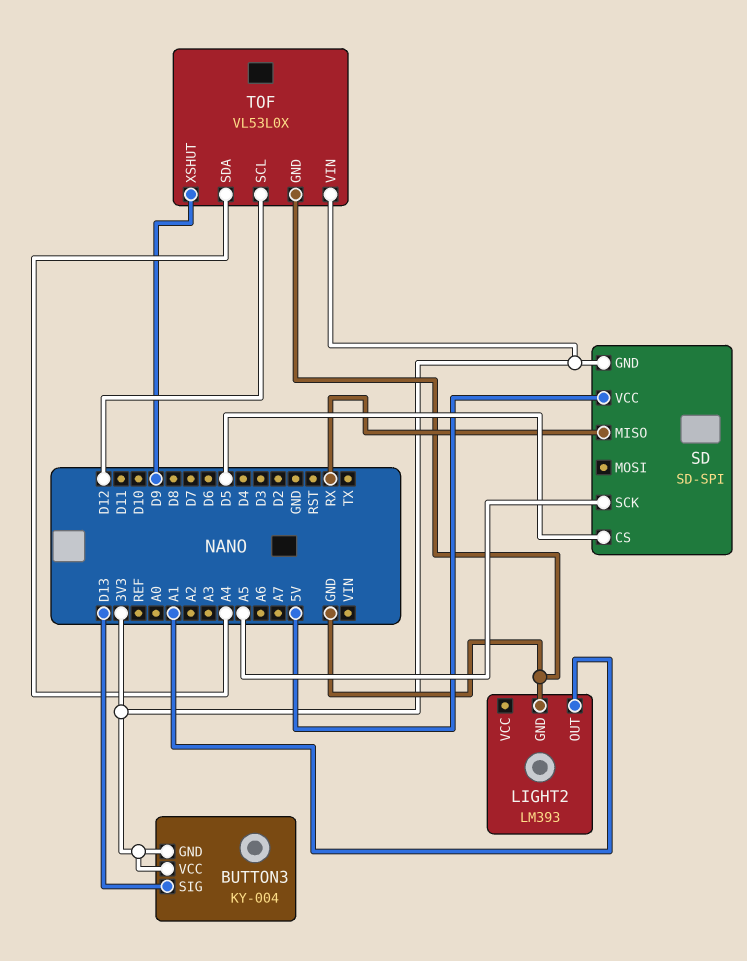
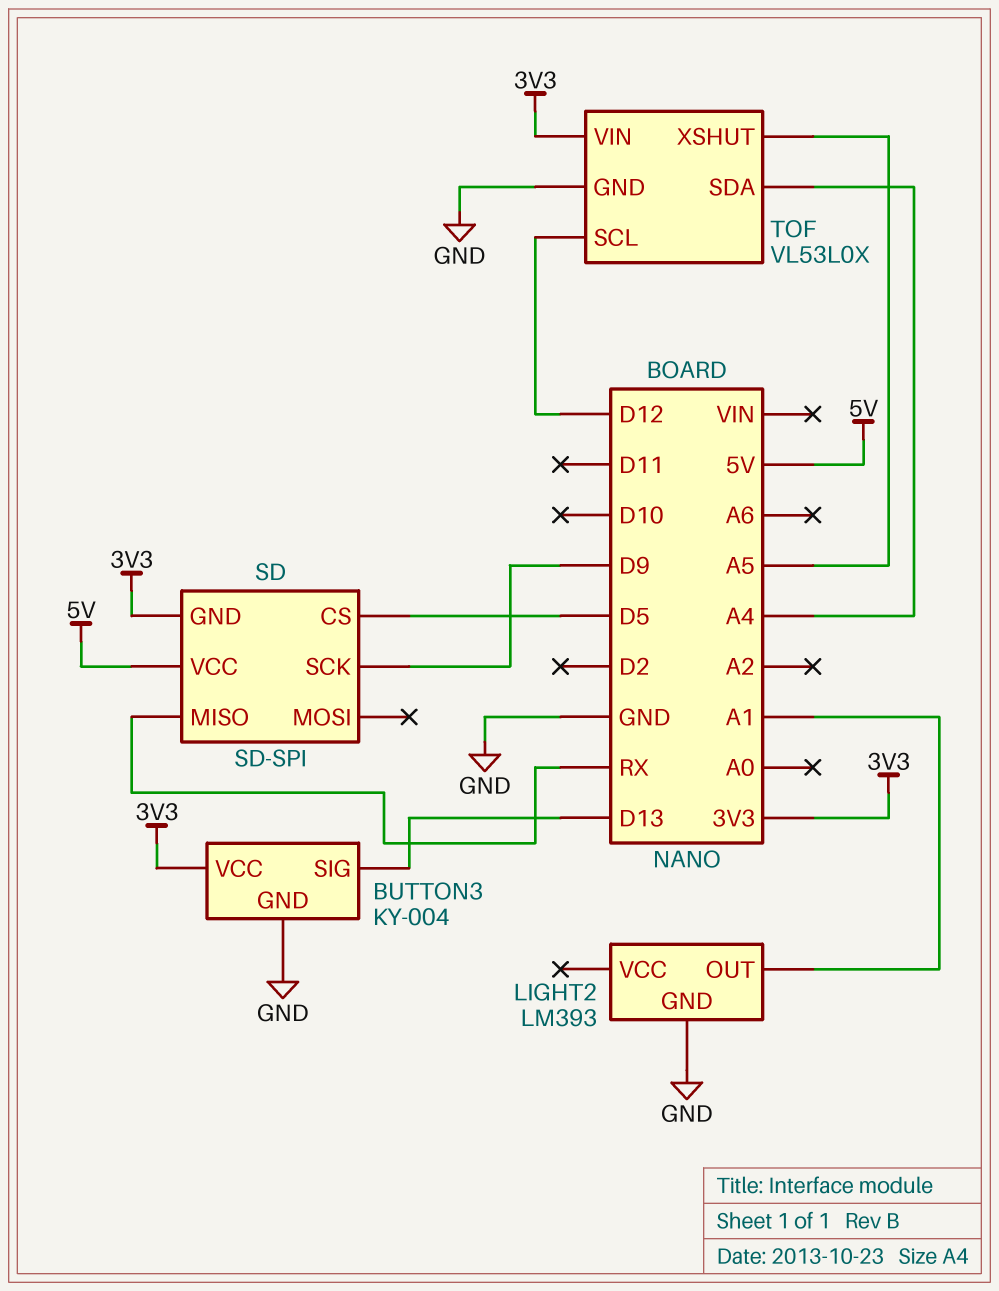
BUTTON3 pin GND: 3V3 -> GND
SD pin SCK: A5 -> D9
TOF pin XSHUT: D9 -> A5

